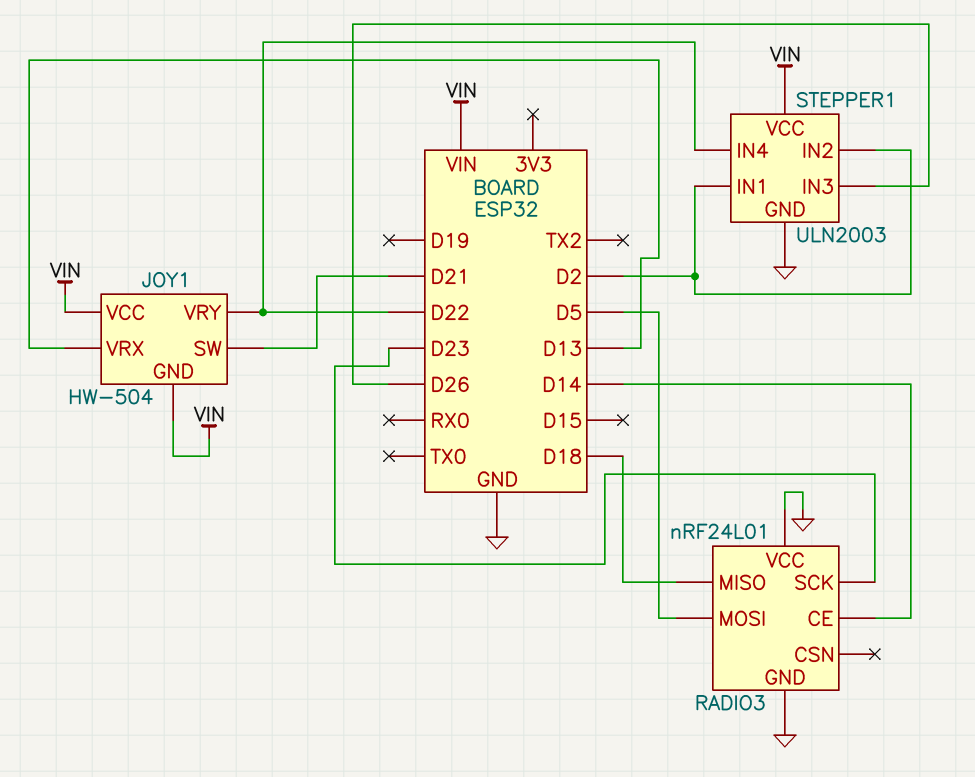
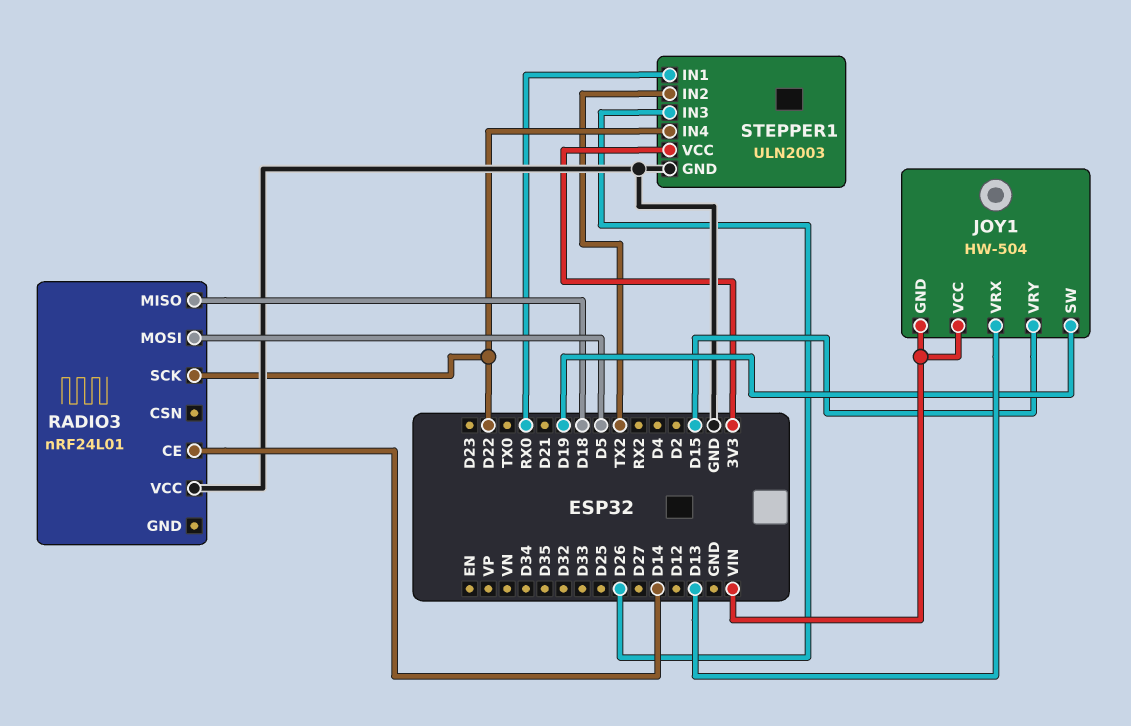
JOY1 pin SW: D21 -> D19
JOY1 pin VRY: D22 -> D15
RADIO3 pin GND: GND -> none
RADIO3 pin SCK: D23 -> D22
STEPPER1 pin IN1: D2 -> RX0
STEPPER1 pin IN2: D2 -> TX2
STEPPER1 pin VCC: VIN -> 3V3

